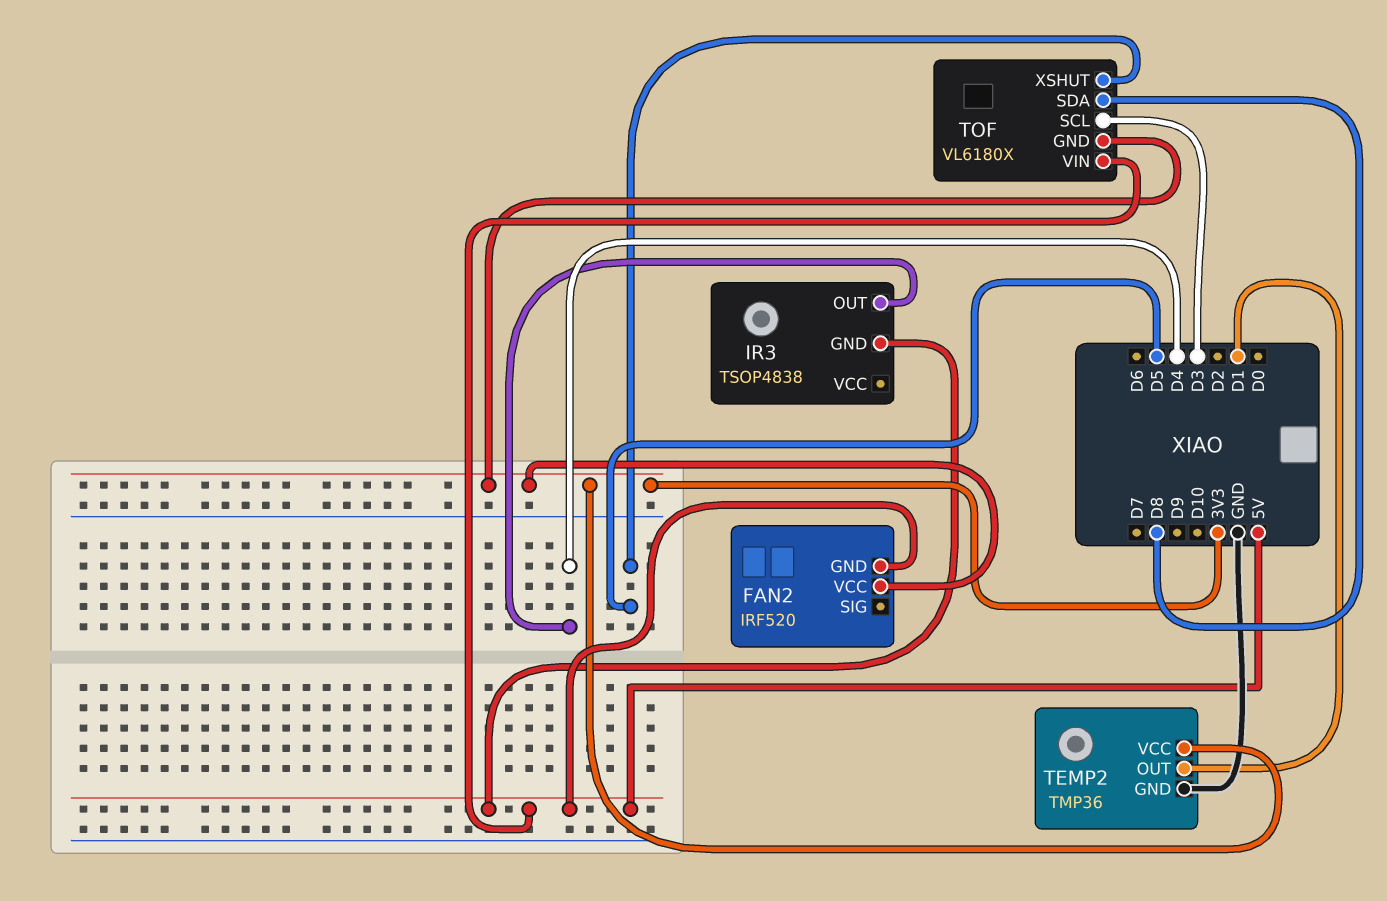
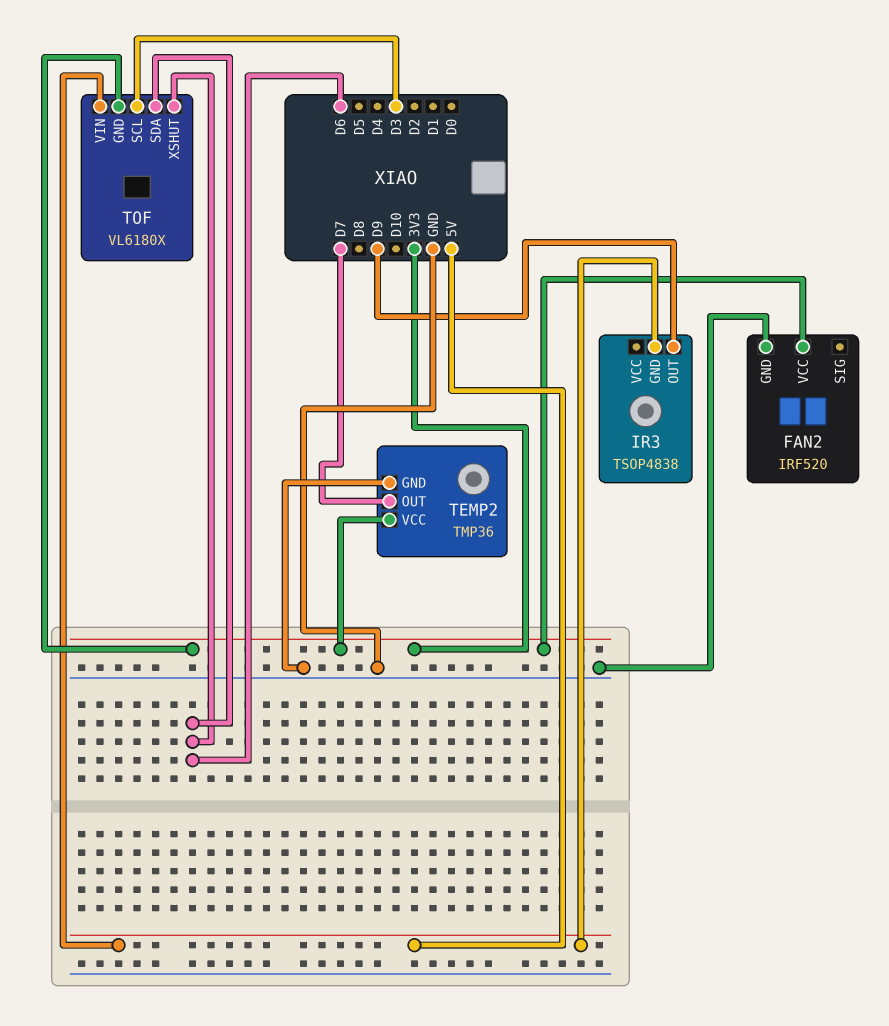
FAN2 pin GND: 5V -> GND
IR3 pin OUT: D4 -> D9
TEMP2 pin OUT: D1 -> D7
TOF pin SDA: D8 -> D6
TOF pin XSHUT: D5 -> D6

